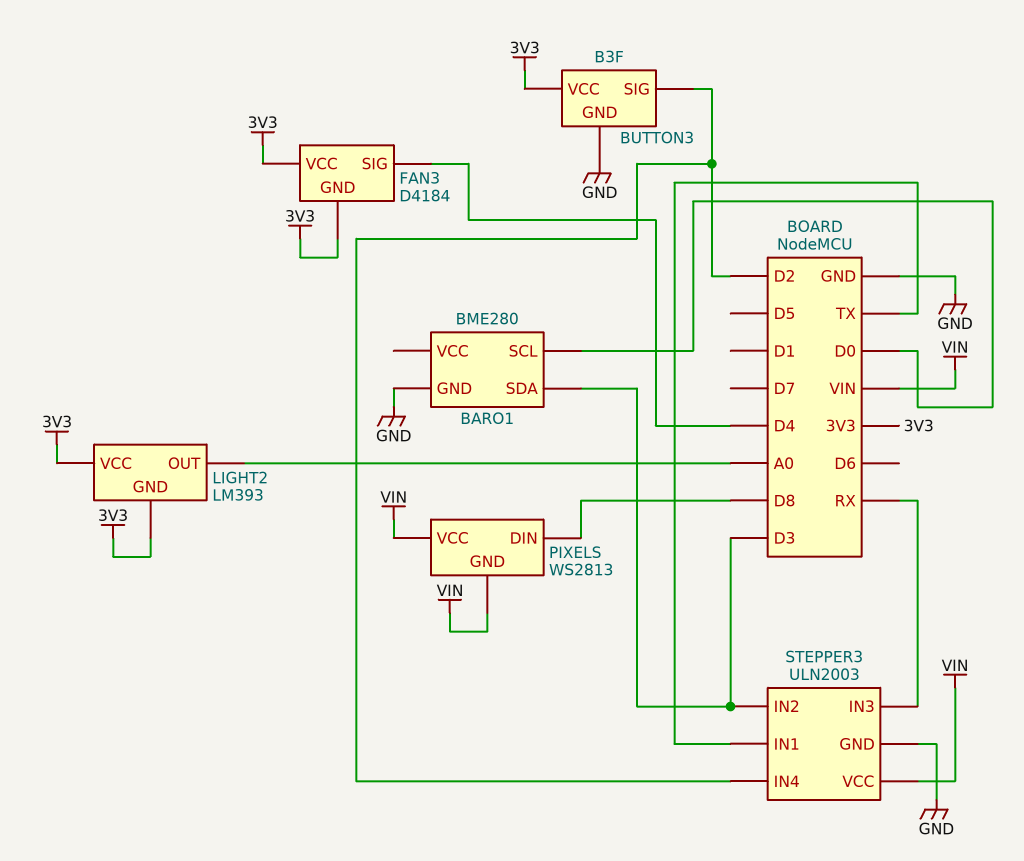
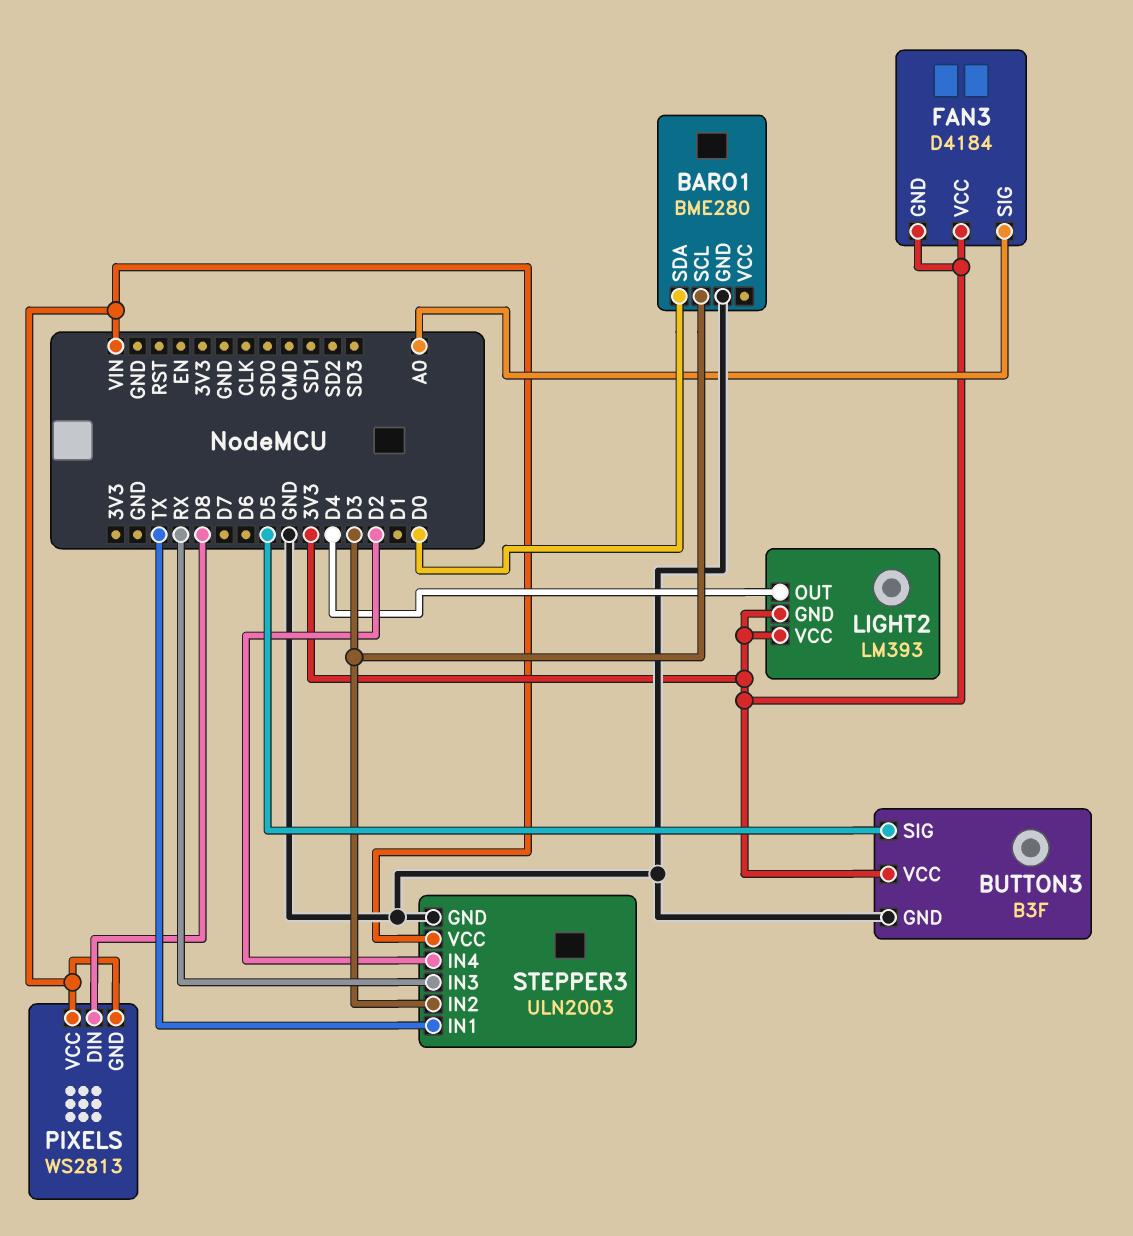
BARO1 pin SCL: D0 -> D3
BARO1 pin SDA: D3 -> D0
BUTTON3 pin SIG: D2 -> D5
FAN3 pin SIG: D4 -> A0
LIGHT2 pin OUT: A0 -> D4

